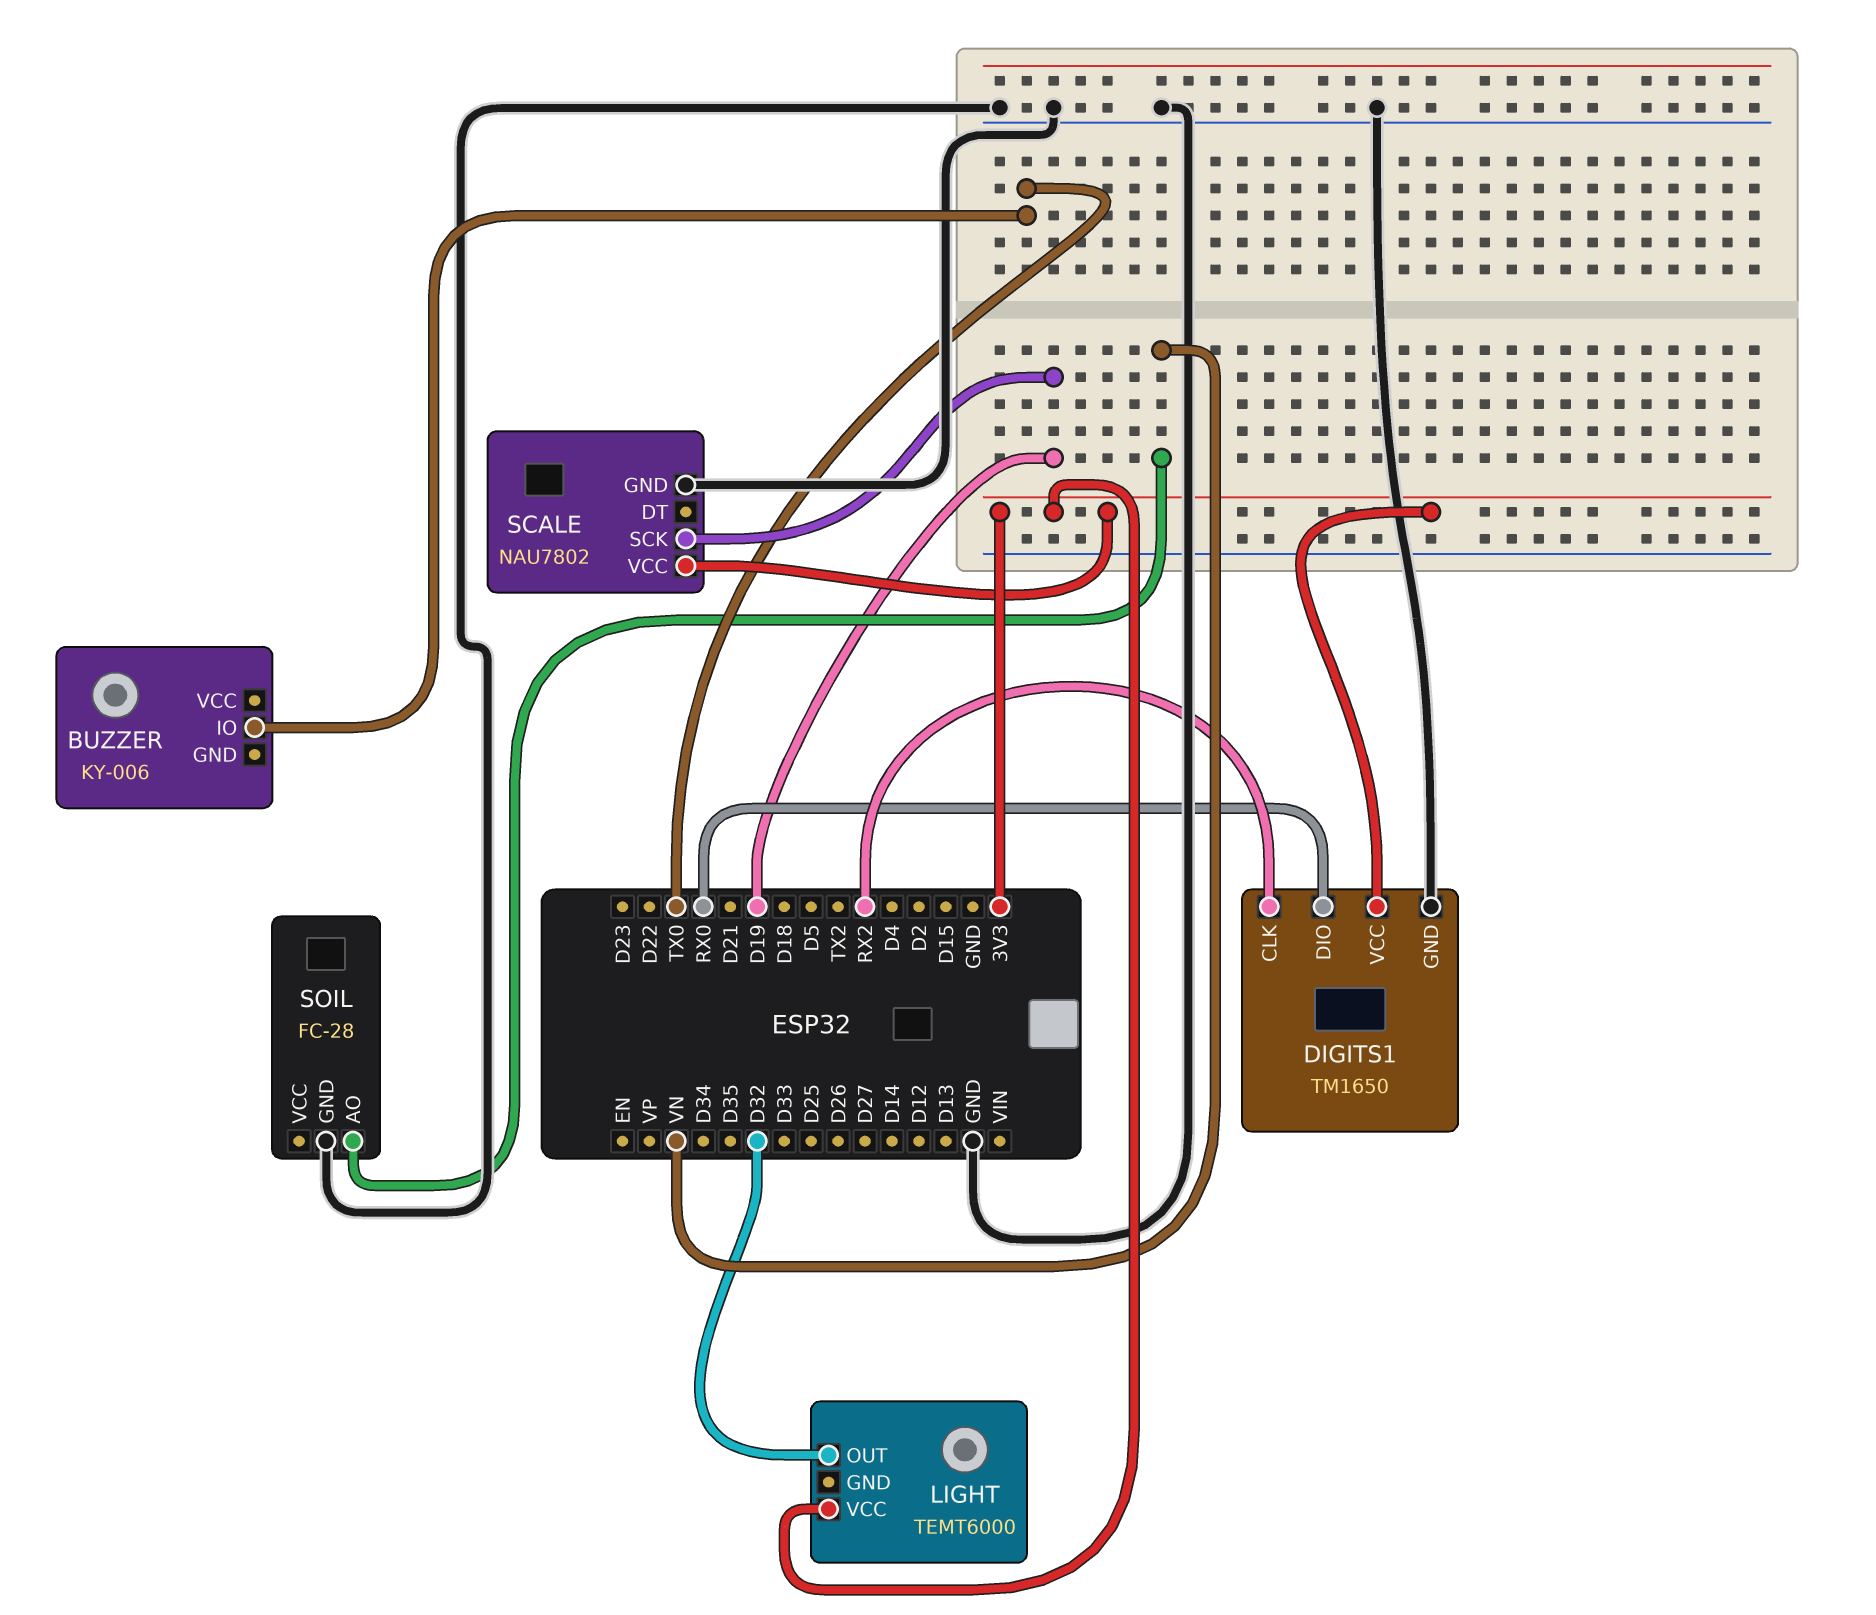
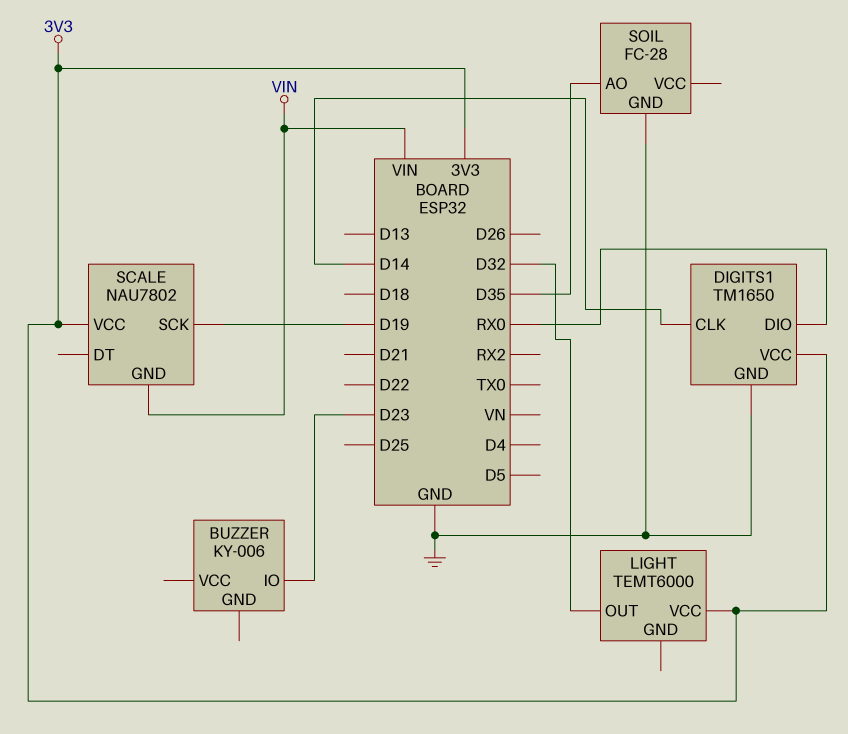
BUZZER pin IO: TX0 -> D23
DIGITS1 pin CLK: RX2 -> D14
SCALE pin GND: GND -> VIN
SOIL pin AO: VN -> D35

